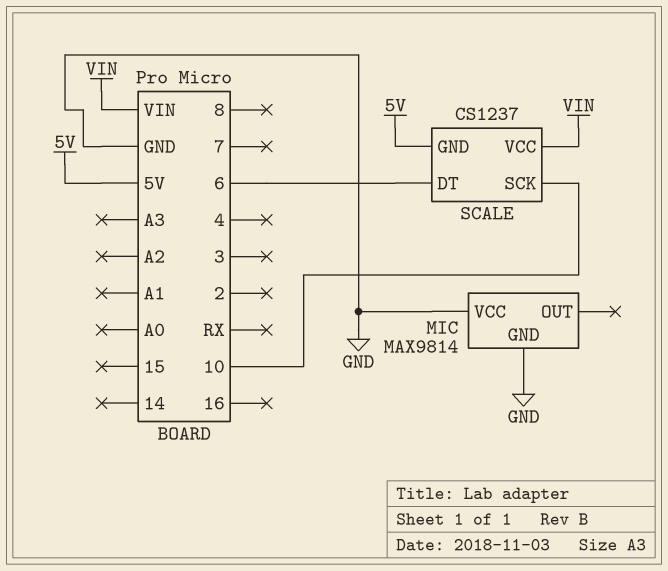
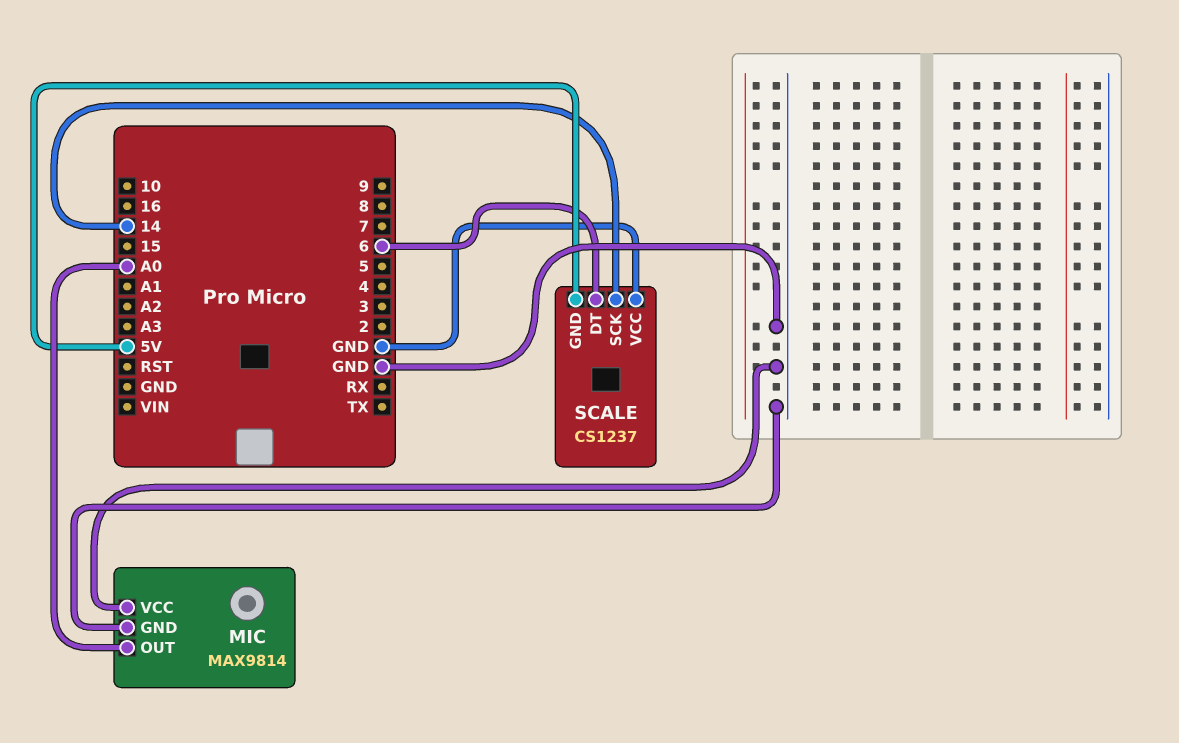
MIC pin OUT: none -> A0
SCALE pin SCK: 10 -> 14
SCALE pin VCC: VIN -> GND

